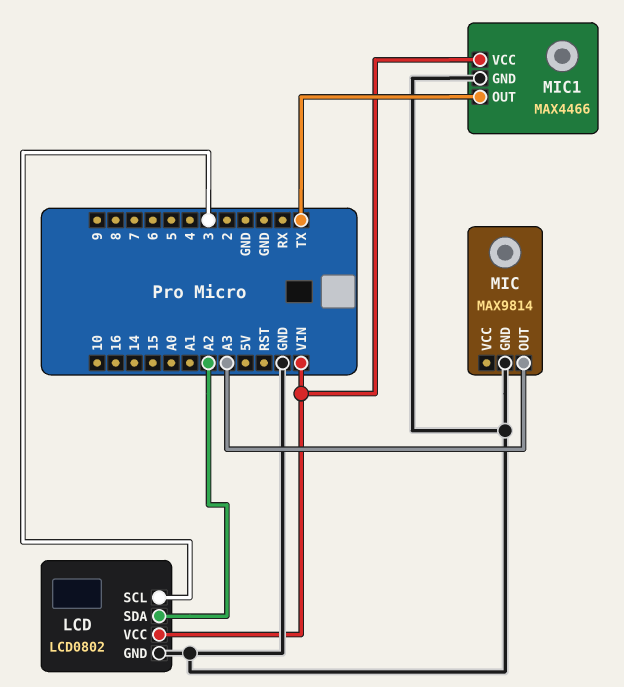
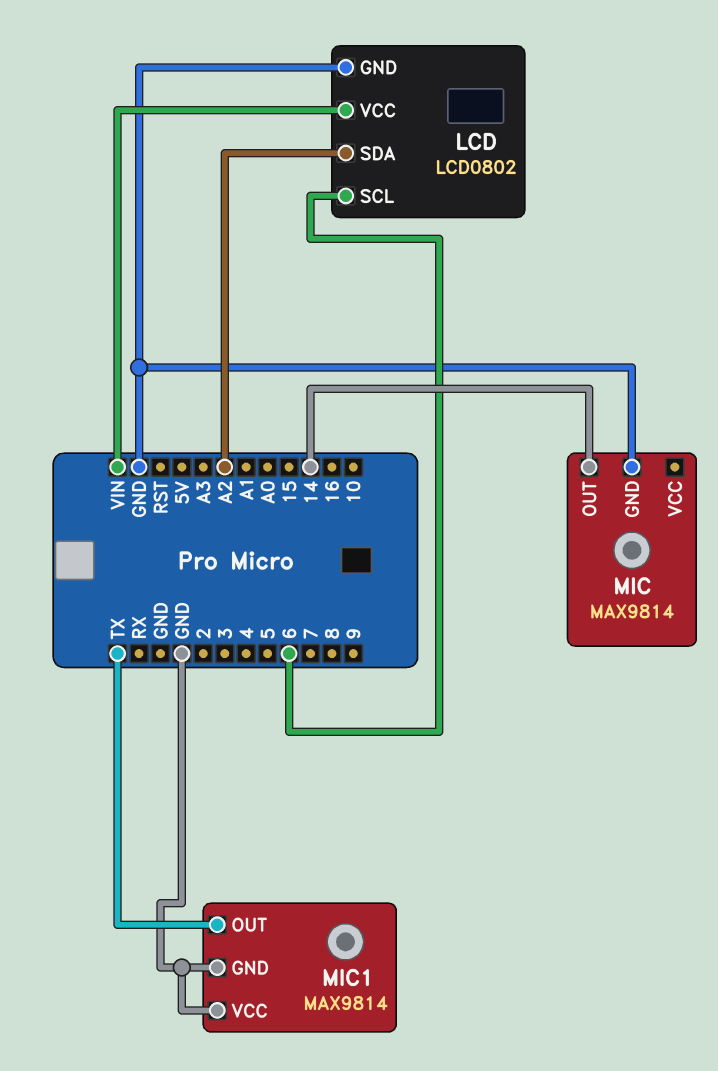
LCD pin SCL: 3 -> 6
MIC pin OUT: A3 -> 14
MIC1: MAX4466 -> MAX9814
MIC1 pin VCC: VIN -> GND

